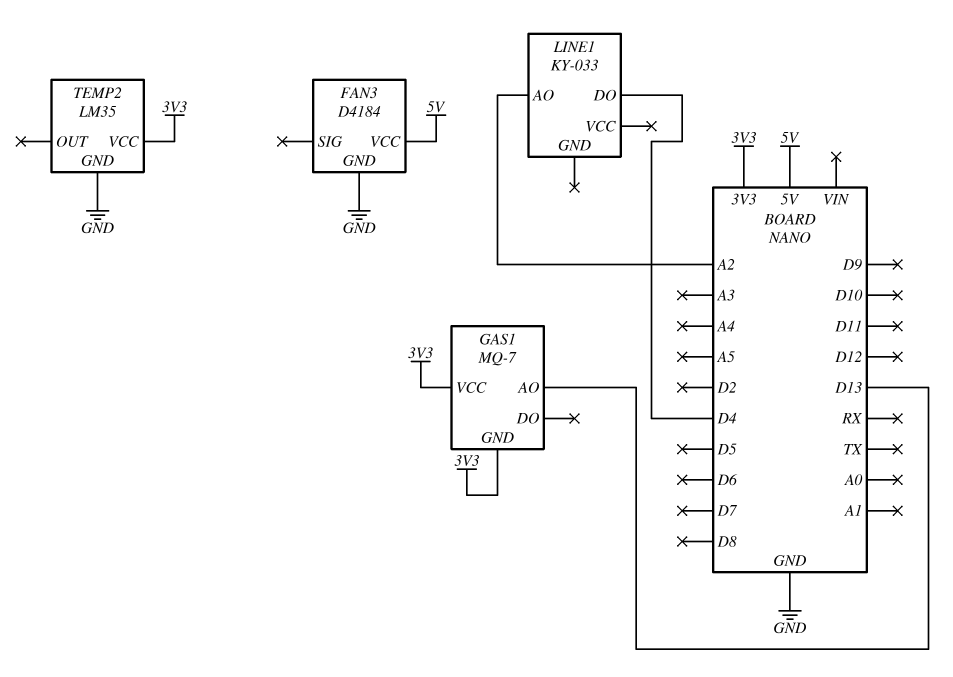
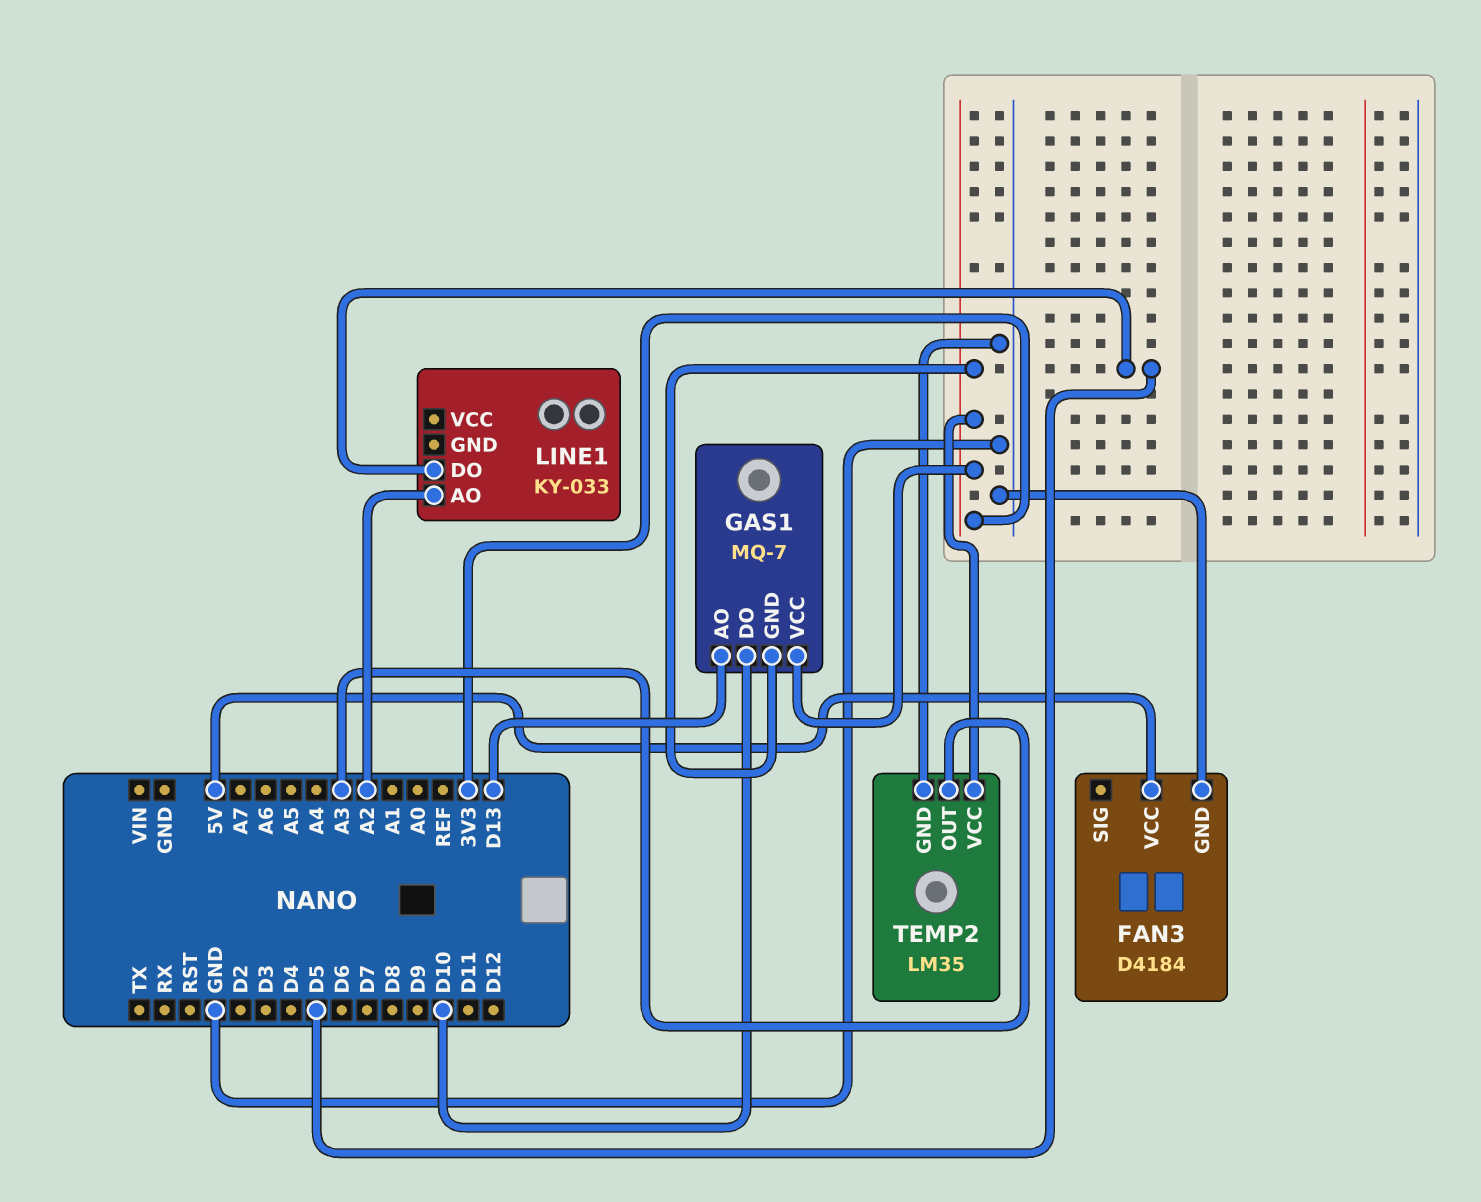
GAS1 pin DO: none -> D10
LINE1 pin DO: D4 -> D5
TEMP2 pin OUT: none -> A3

